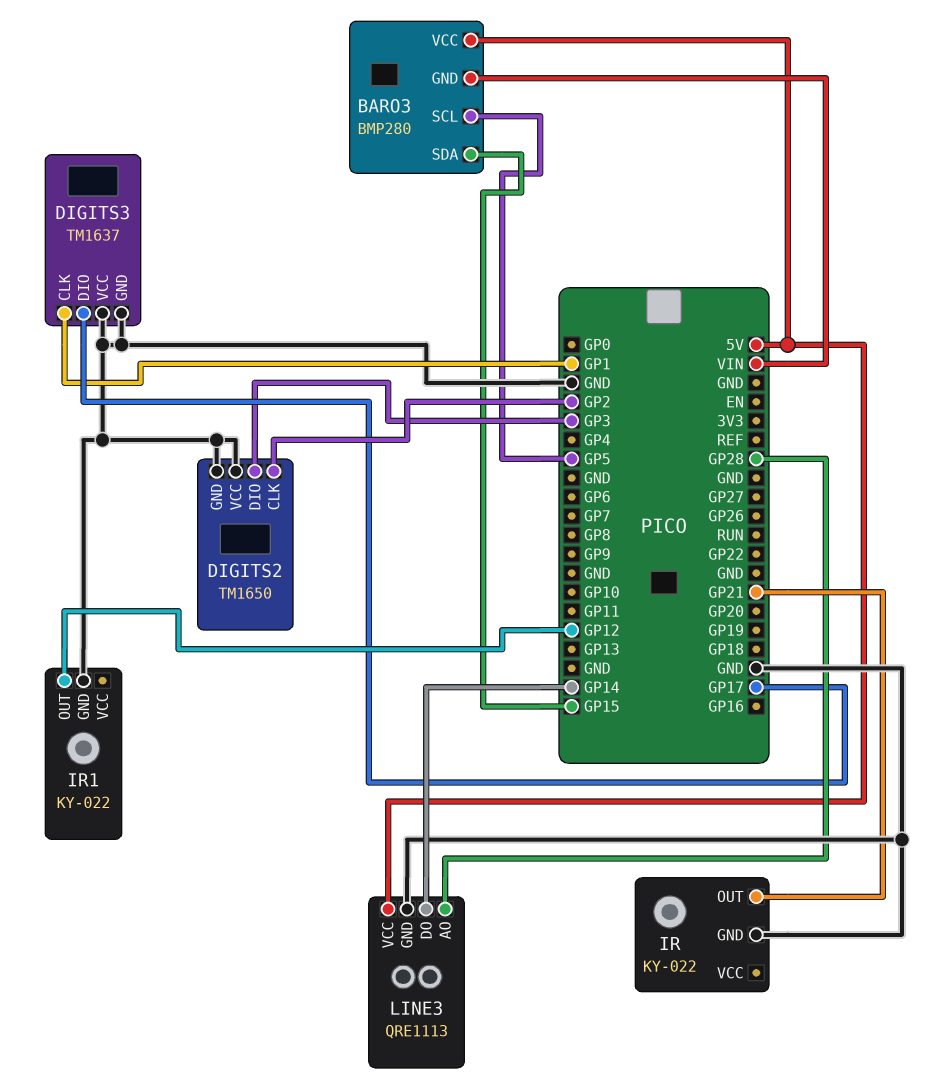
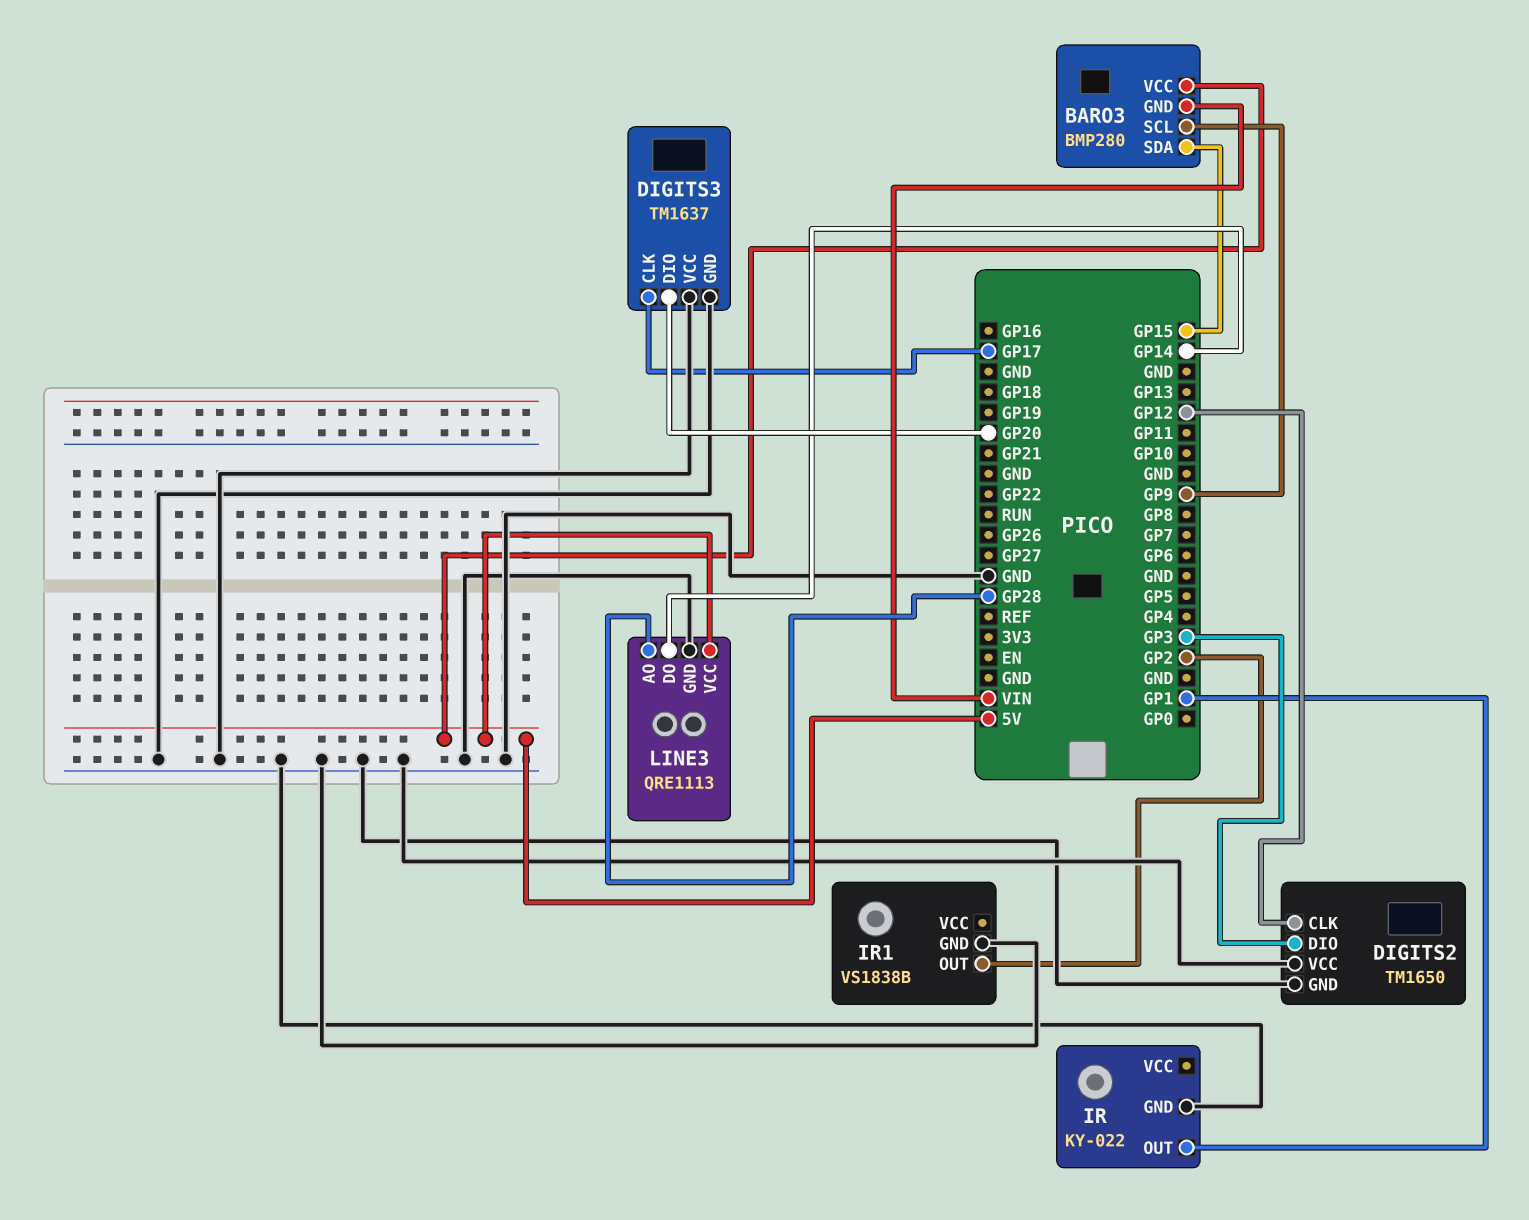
BARO3 pin SCL: GP5 -> GP9
DIGITS2 pin CLK: GP2 -> GP12
DIGITS3 pin CLK: GP1 -> GP17
DIGITS3 pin DIO: GP17 -> GP20
IR pin OUT: GP21 -> GP1
IR1: KY-022 -> VS1838B
IR1 pin OUT: GP12 -> GP2

